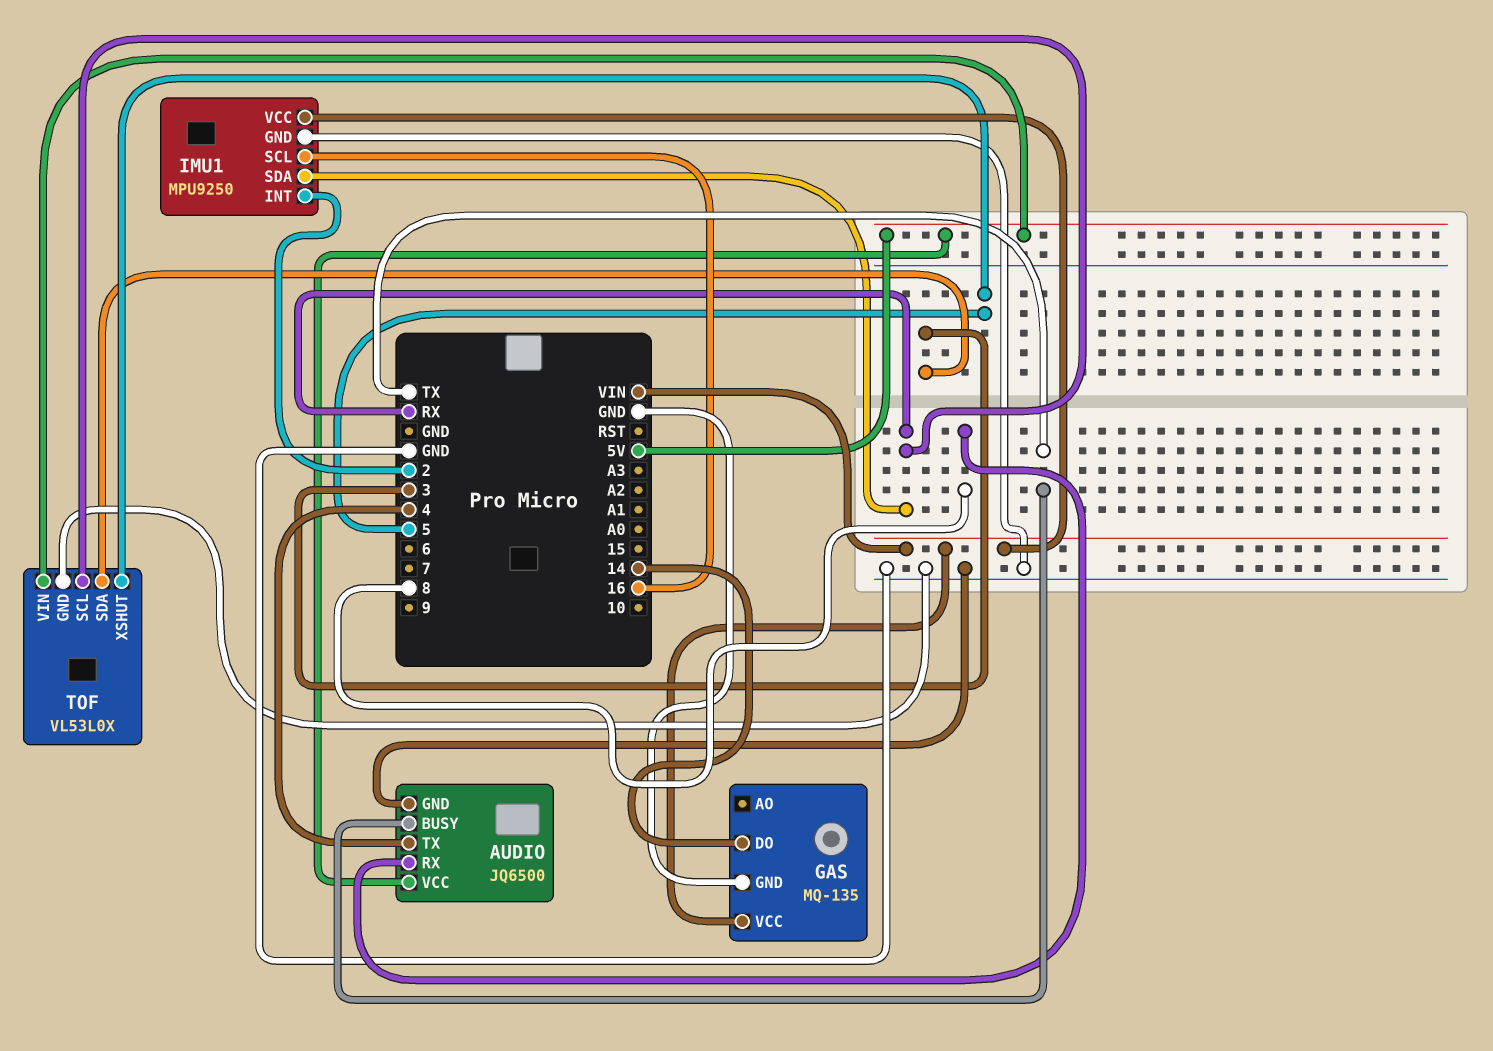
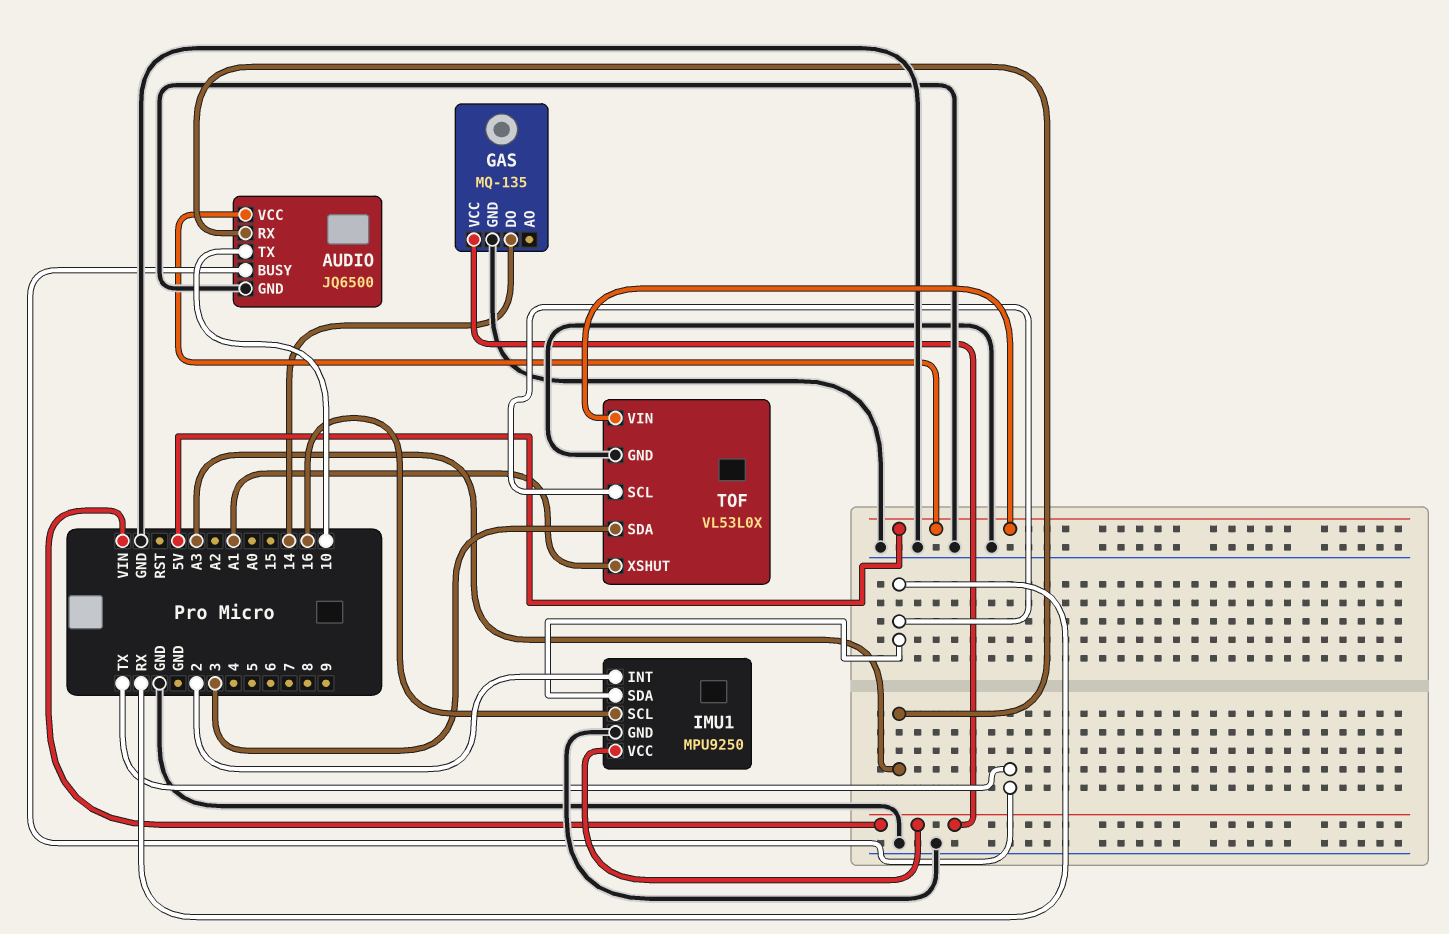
AUDIO pin RX: 8 -> A3
AUDIO pin TX: 4 -> 10
TOF pin XSHUT: 5 -> A1

